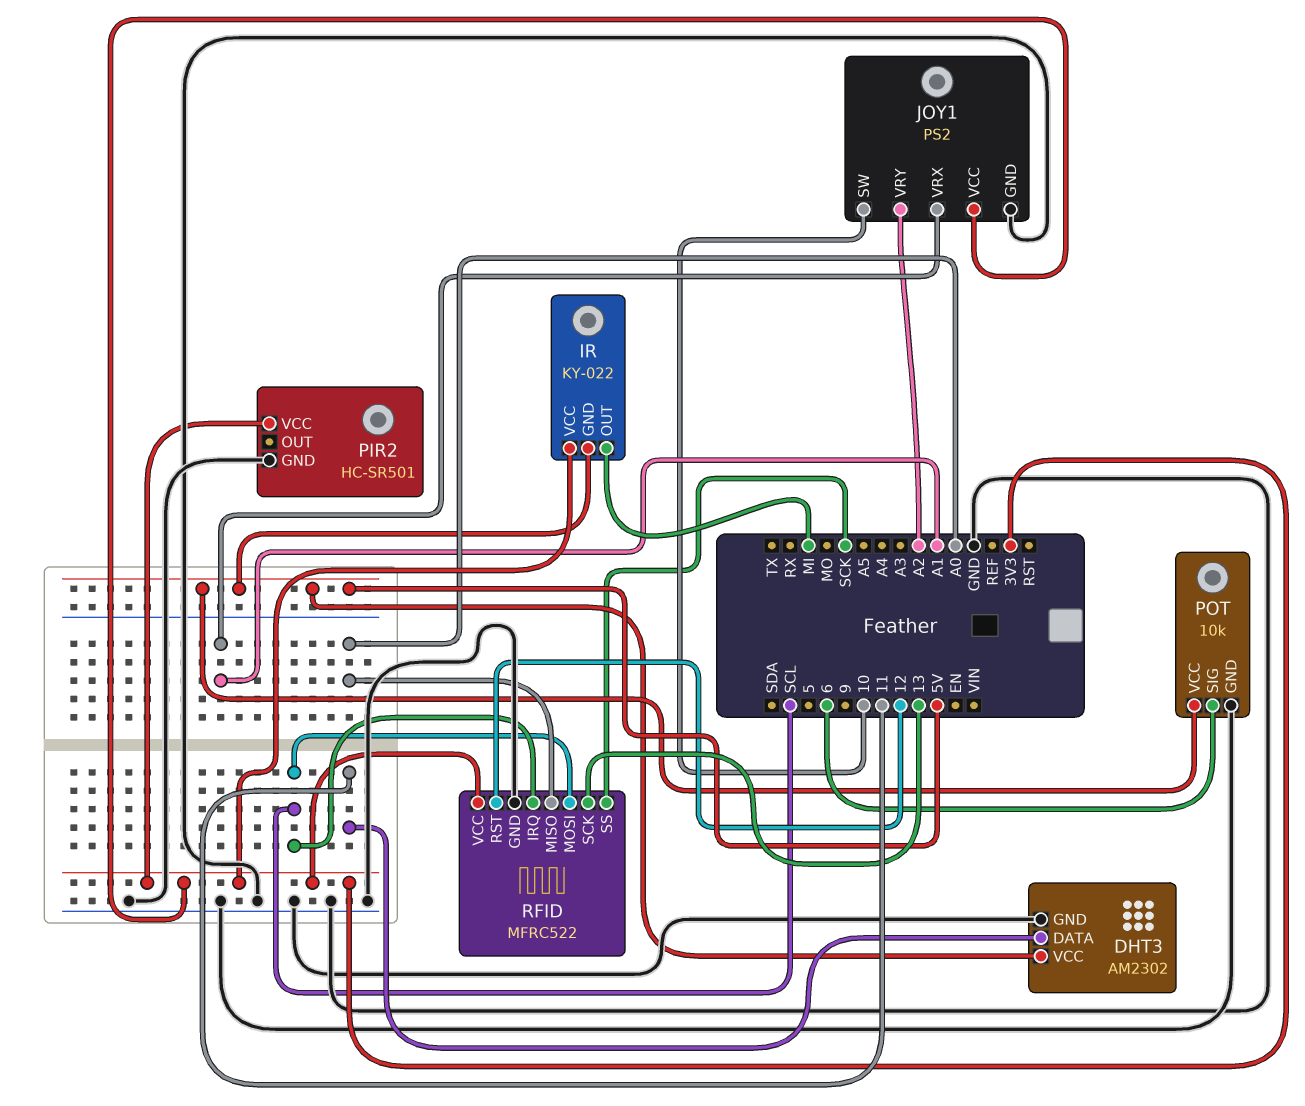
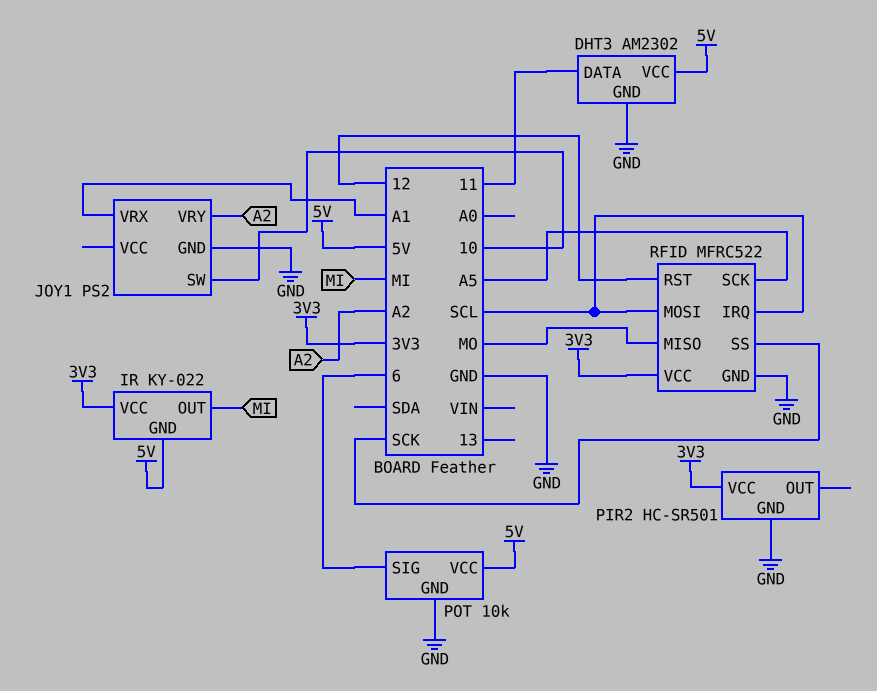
JOY1 pin VCC: 3V3 -> none
RFID pin MISO: A0 -> MO
RFID pin SCK: 13 -> A5

